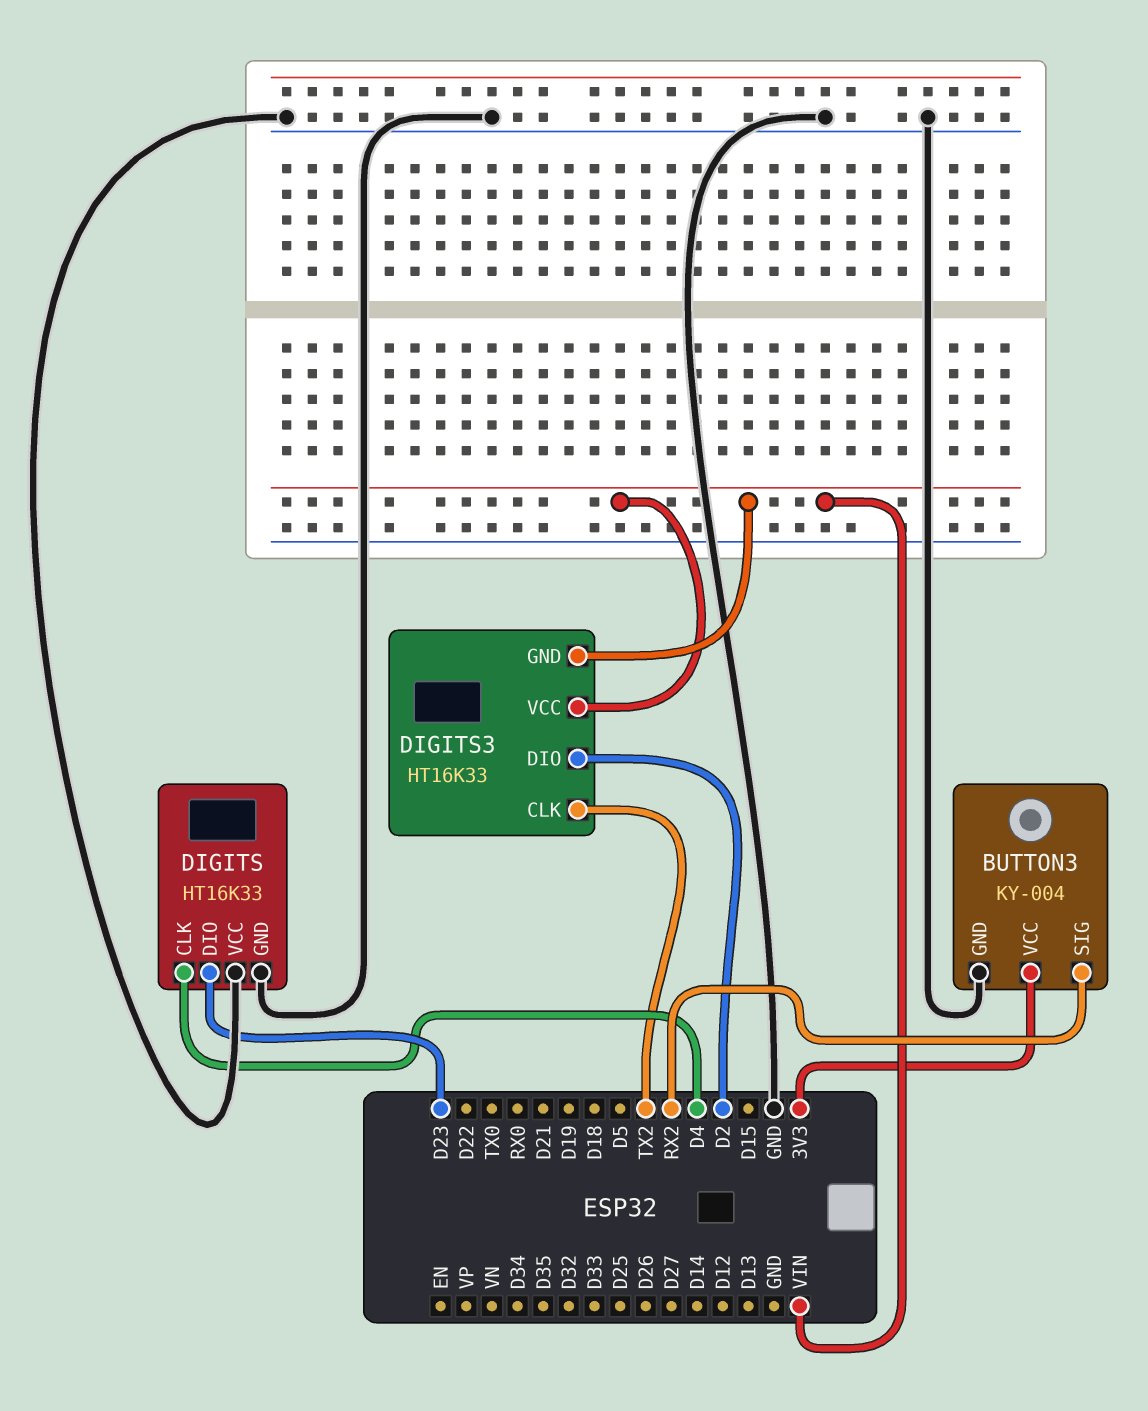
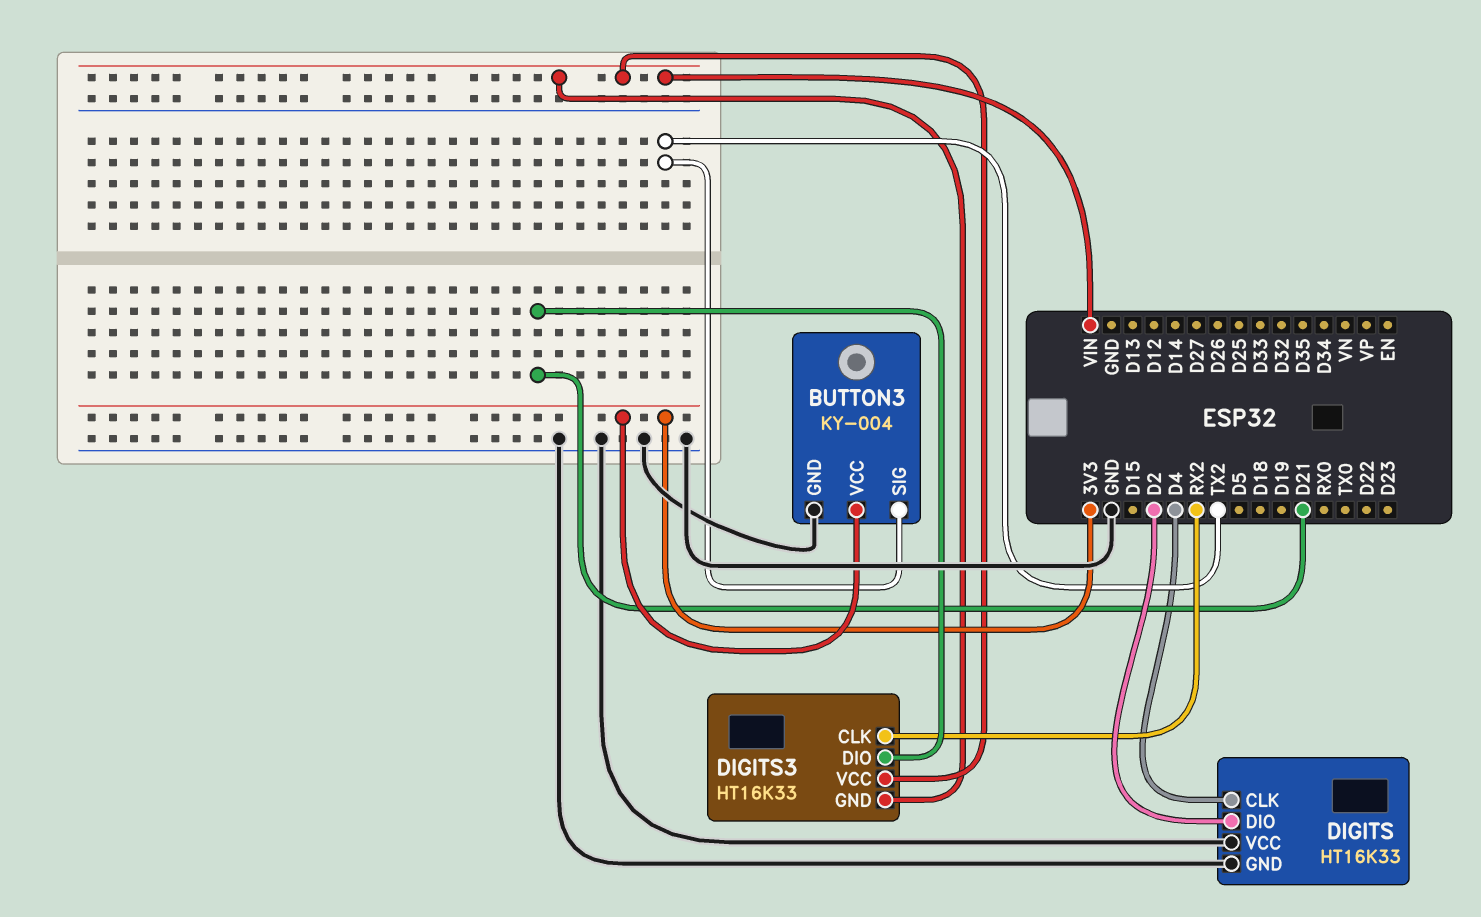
BUTTON3 pin SIG: RX2 -> TX2
DIGITS pin DIO: D23 -> D2
DIGITS3 pin CLK: TX2 -> RX2
DIGITS3 pin DIO: D2 -> D21

